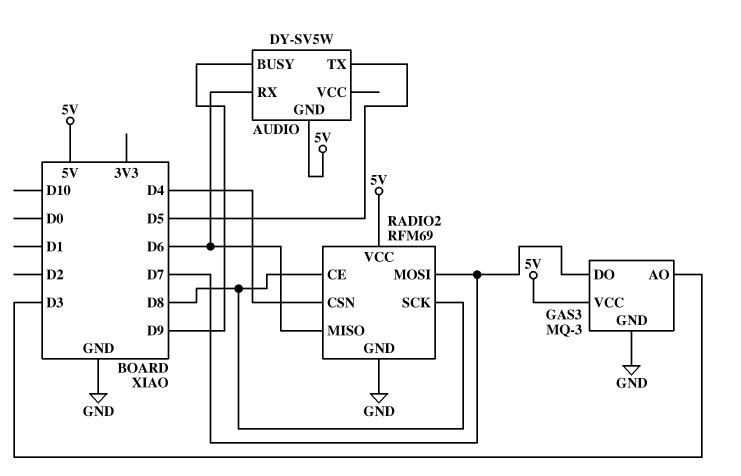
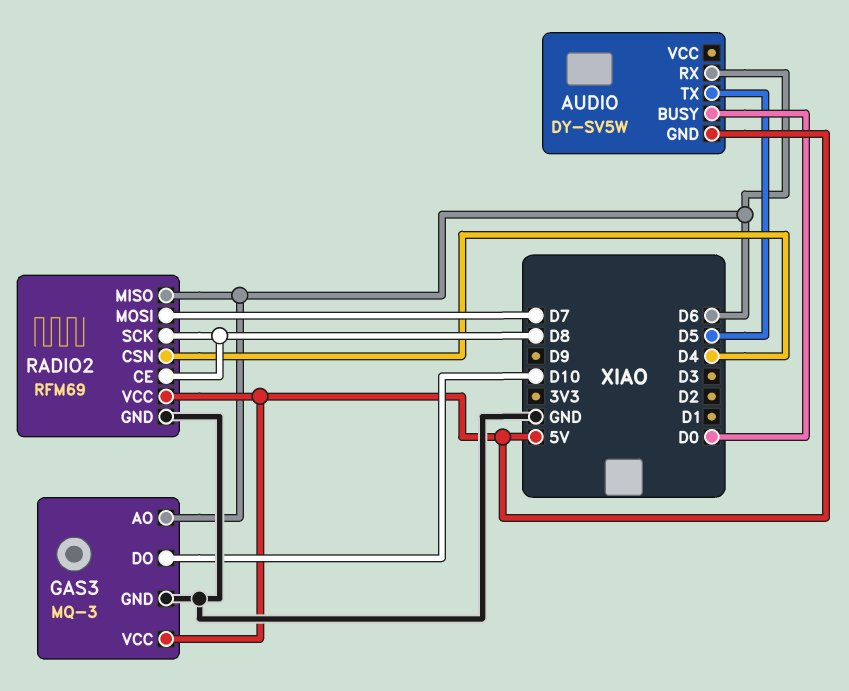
AUDIO pin BUSY: D9 -> D0
GAS3 pin AO: D3 -> D6
GAS3 pin DO: D7 -> D10

